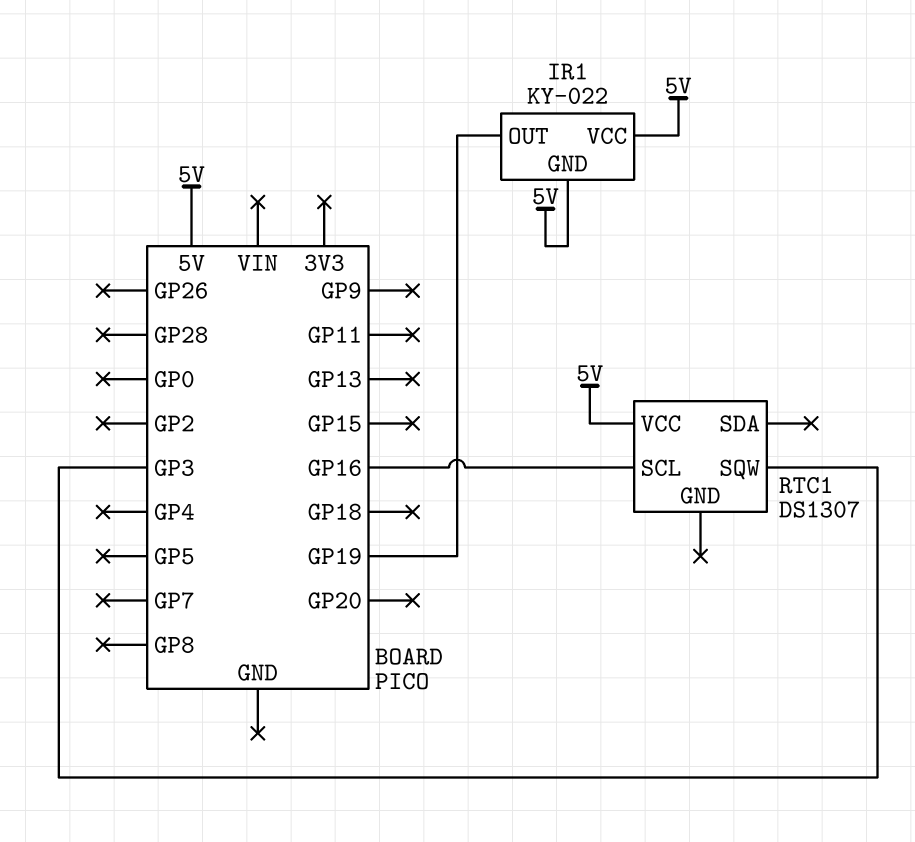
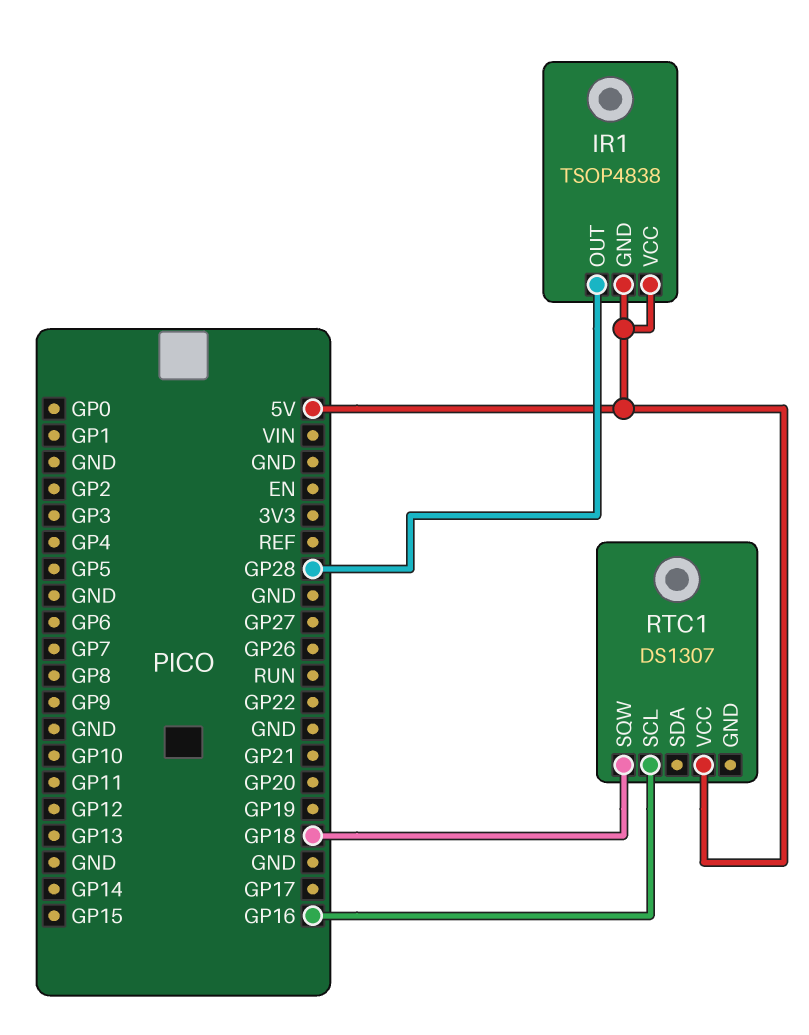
IR1: KY-022 -> TSOP4838
IR1 pin OUT: GP19 -> GP28
RTC1 pin SQW: GP3 -> GP18

